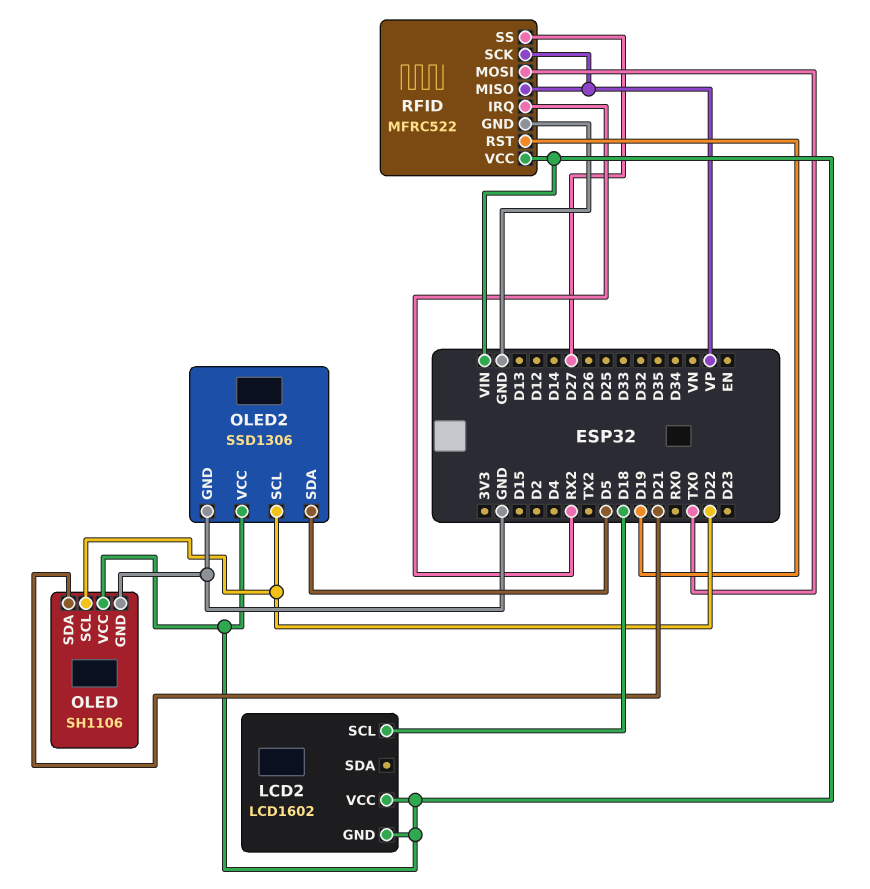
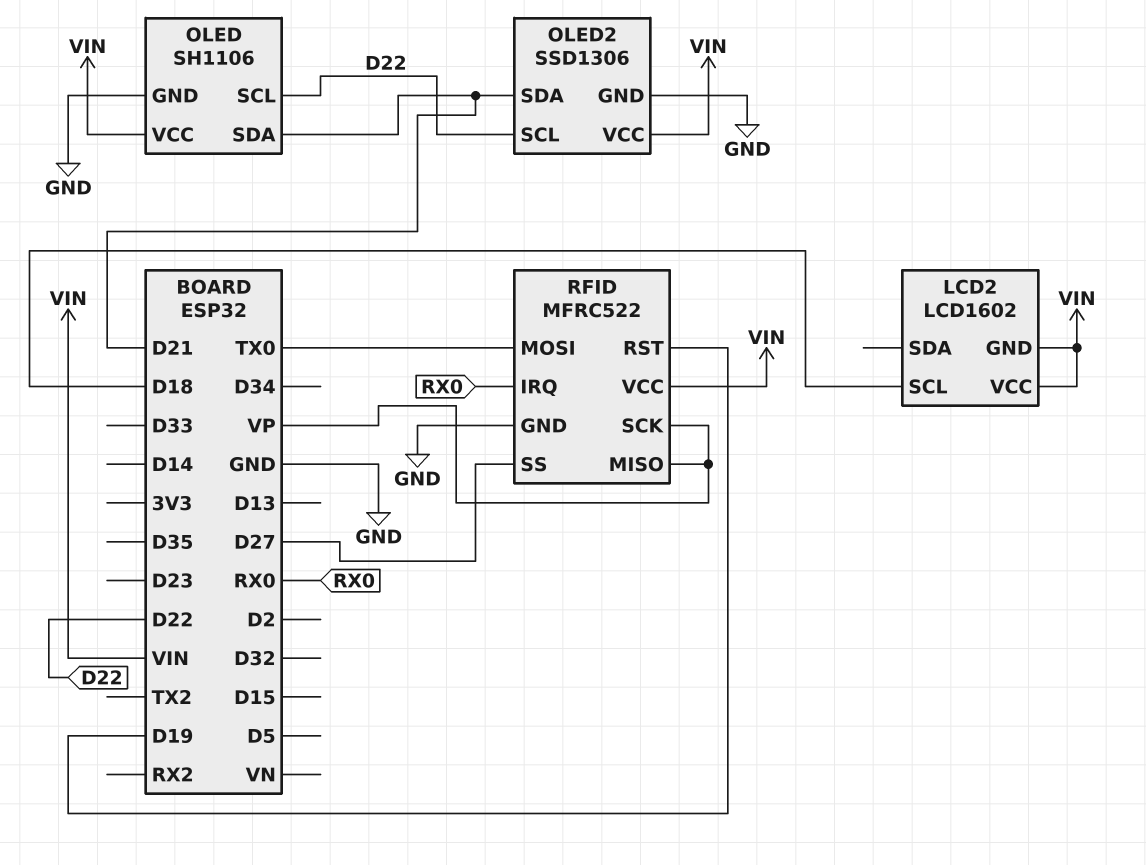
OLED2 pin SDA: D5 -> D21
RFID pin IRQ: RX2 -> RX0

